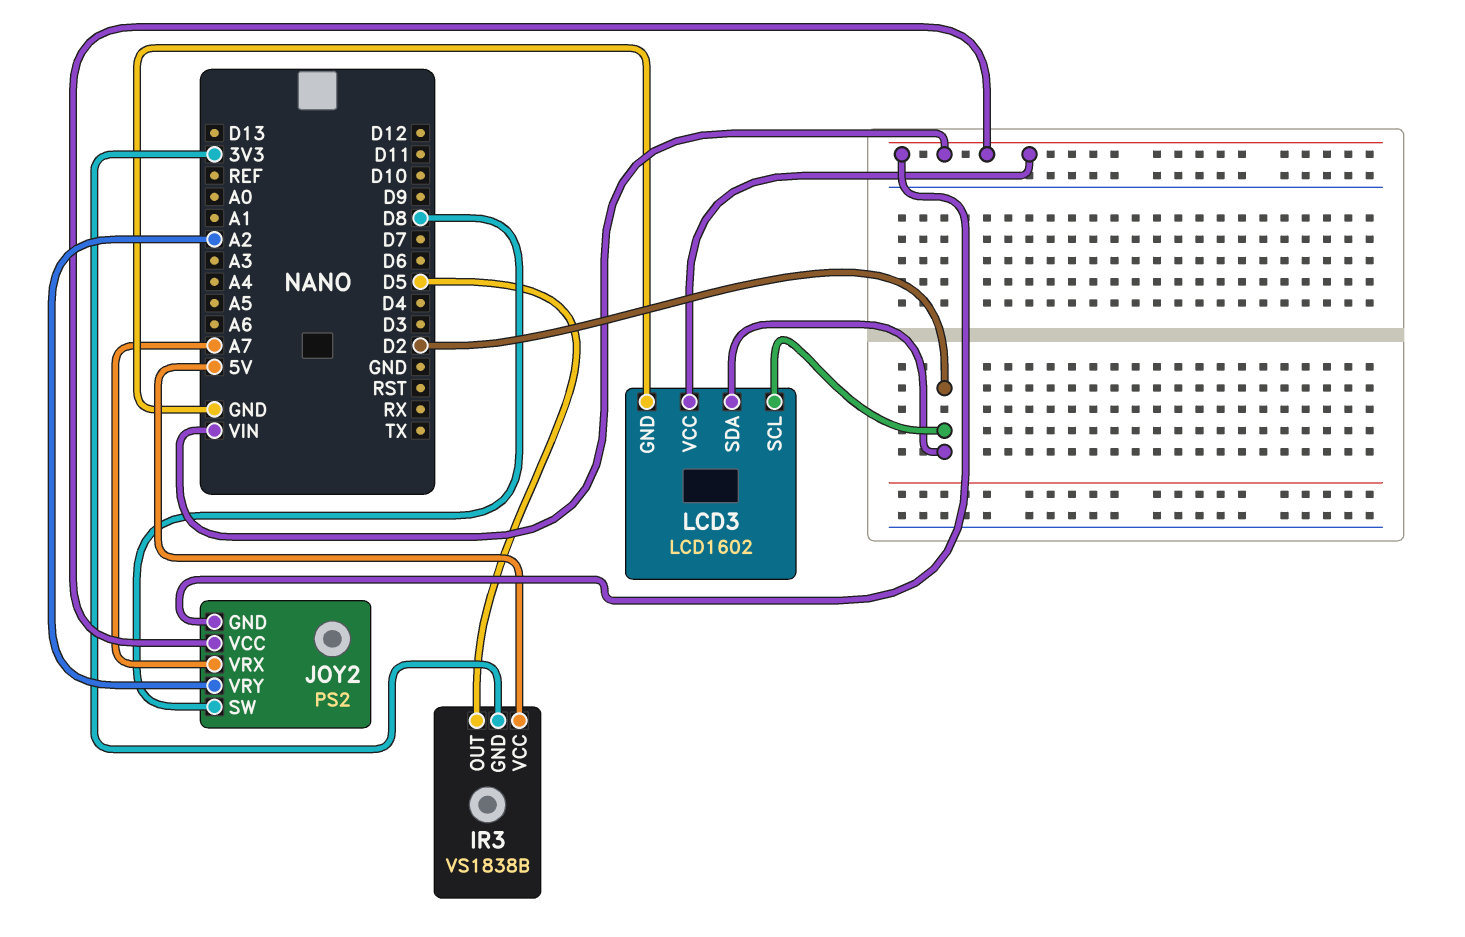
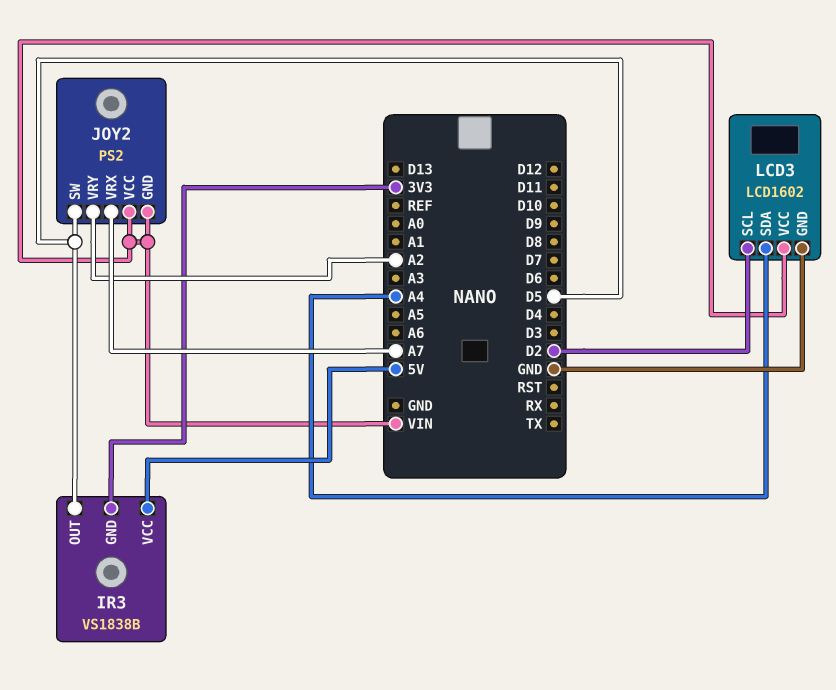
JOY2 pin SW: D8 -> D5
LCD3 pin SDA: D2 -> A4

